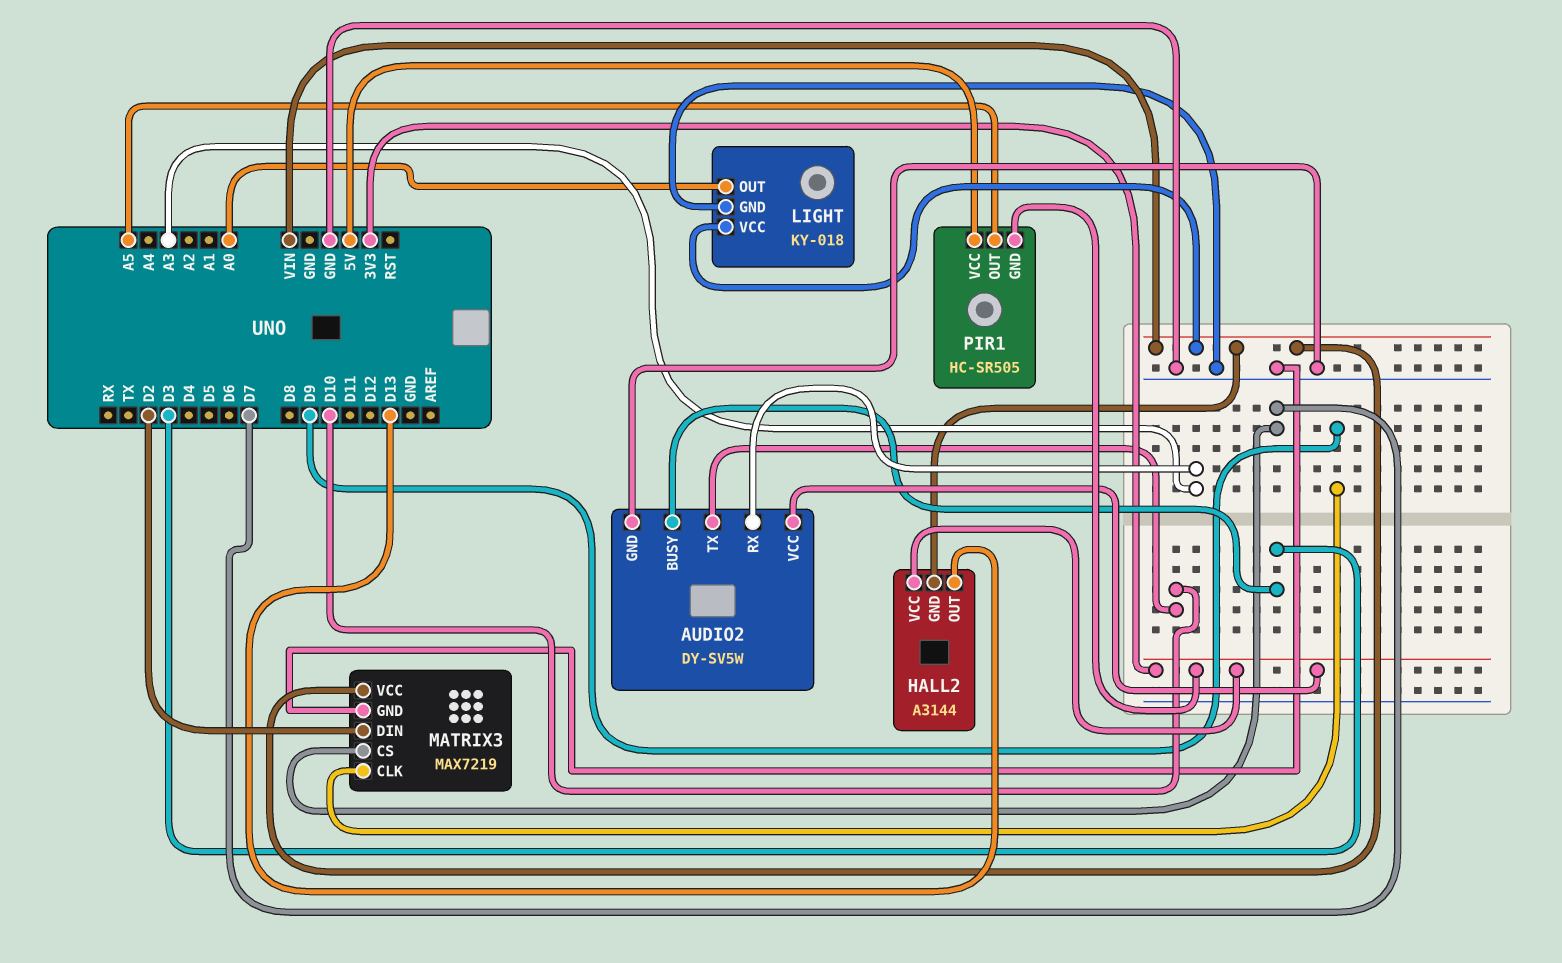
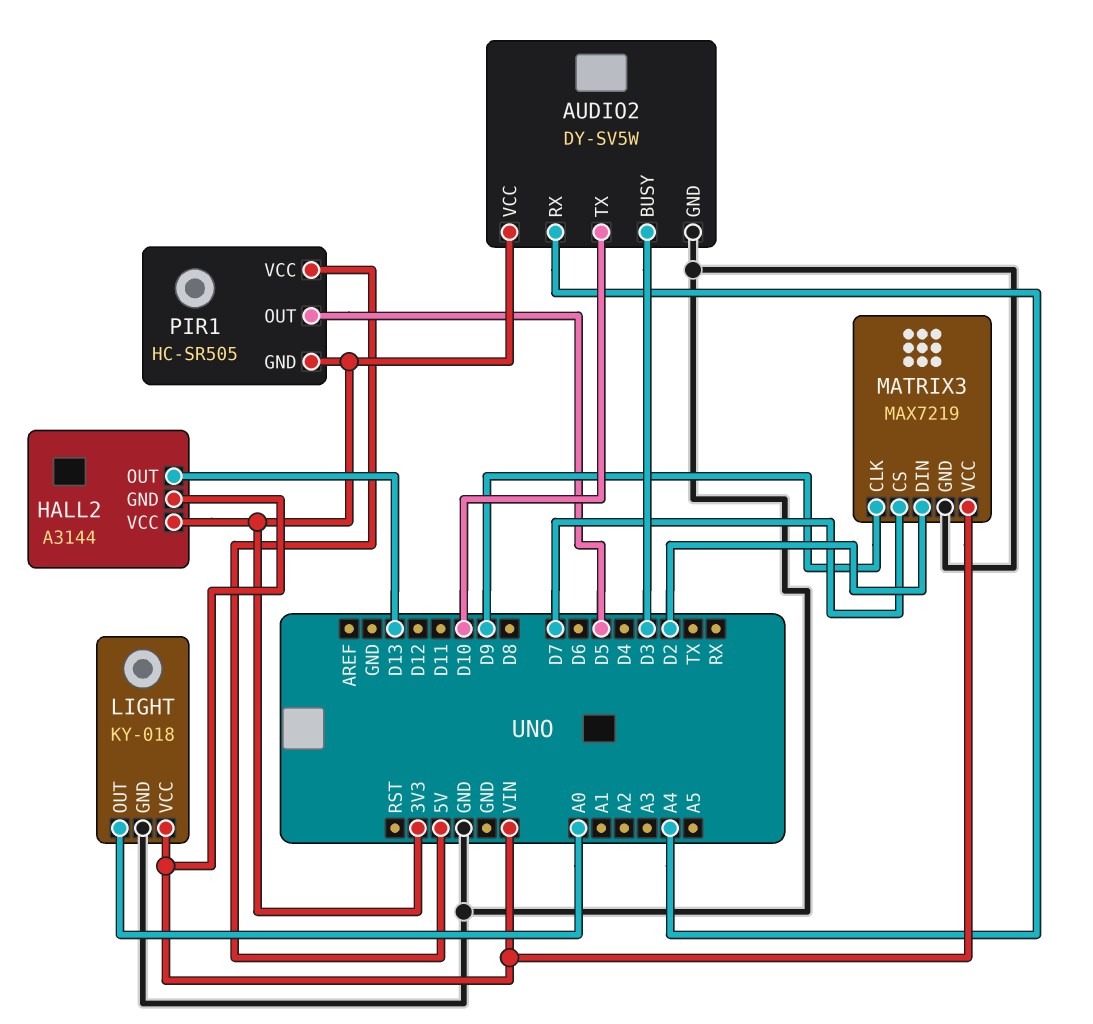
AUDIO2 pin RX: A3 -> A4
PIR1 pin OUT: A5 -> D5

